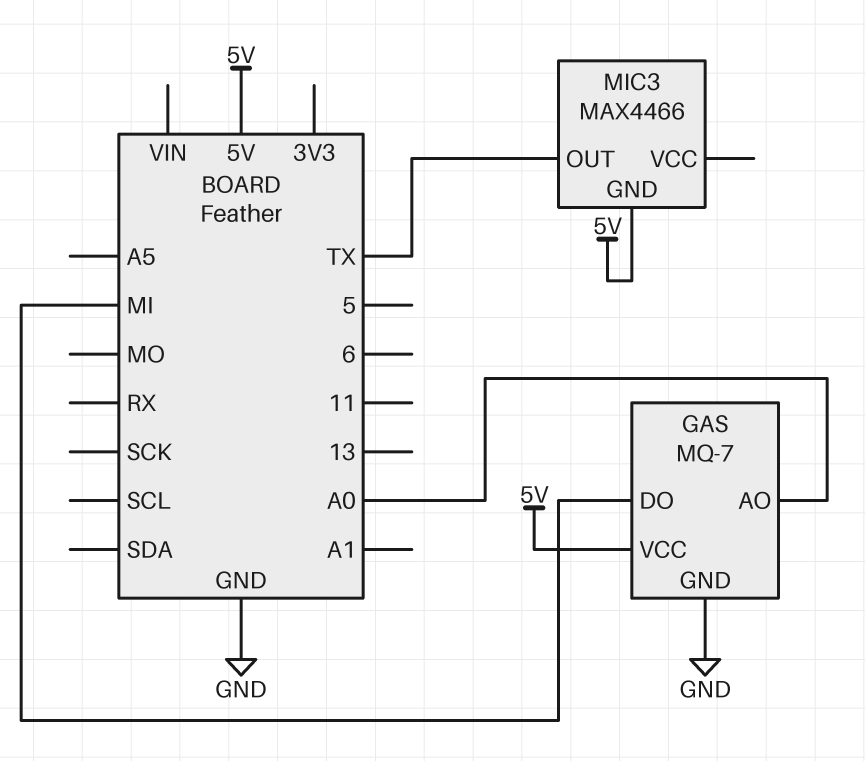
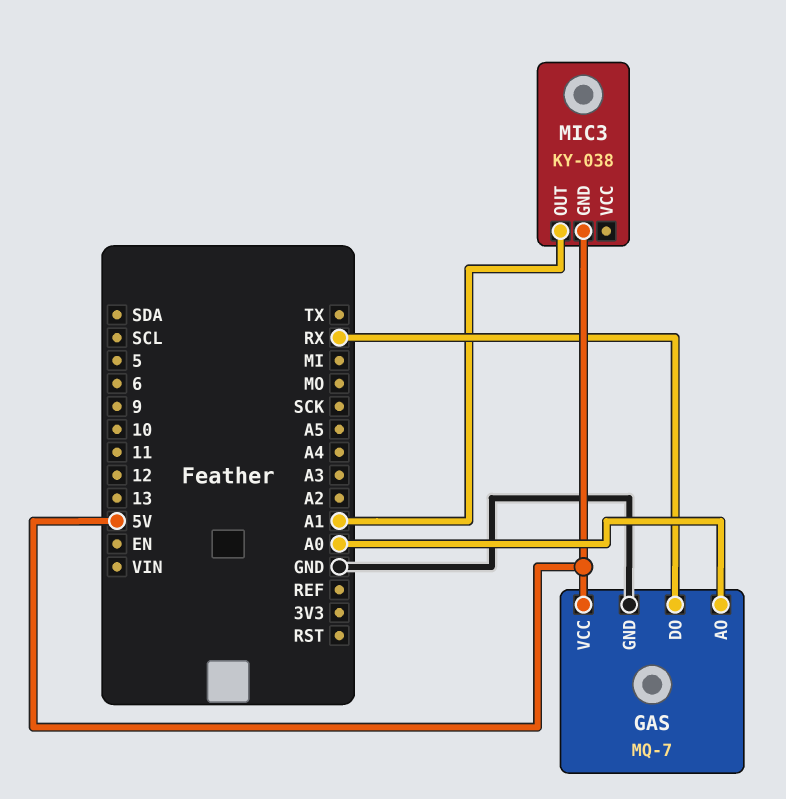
GAS pin DO: MI -> RX
MIC3: MAX4466 -> KY-038
MIC3 pin OUT: TX -> A1

